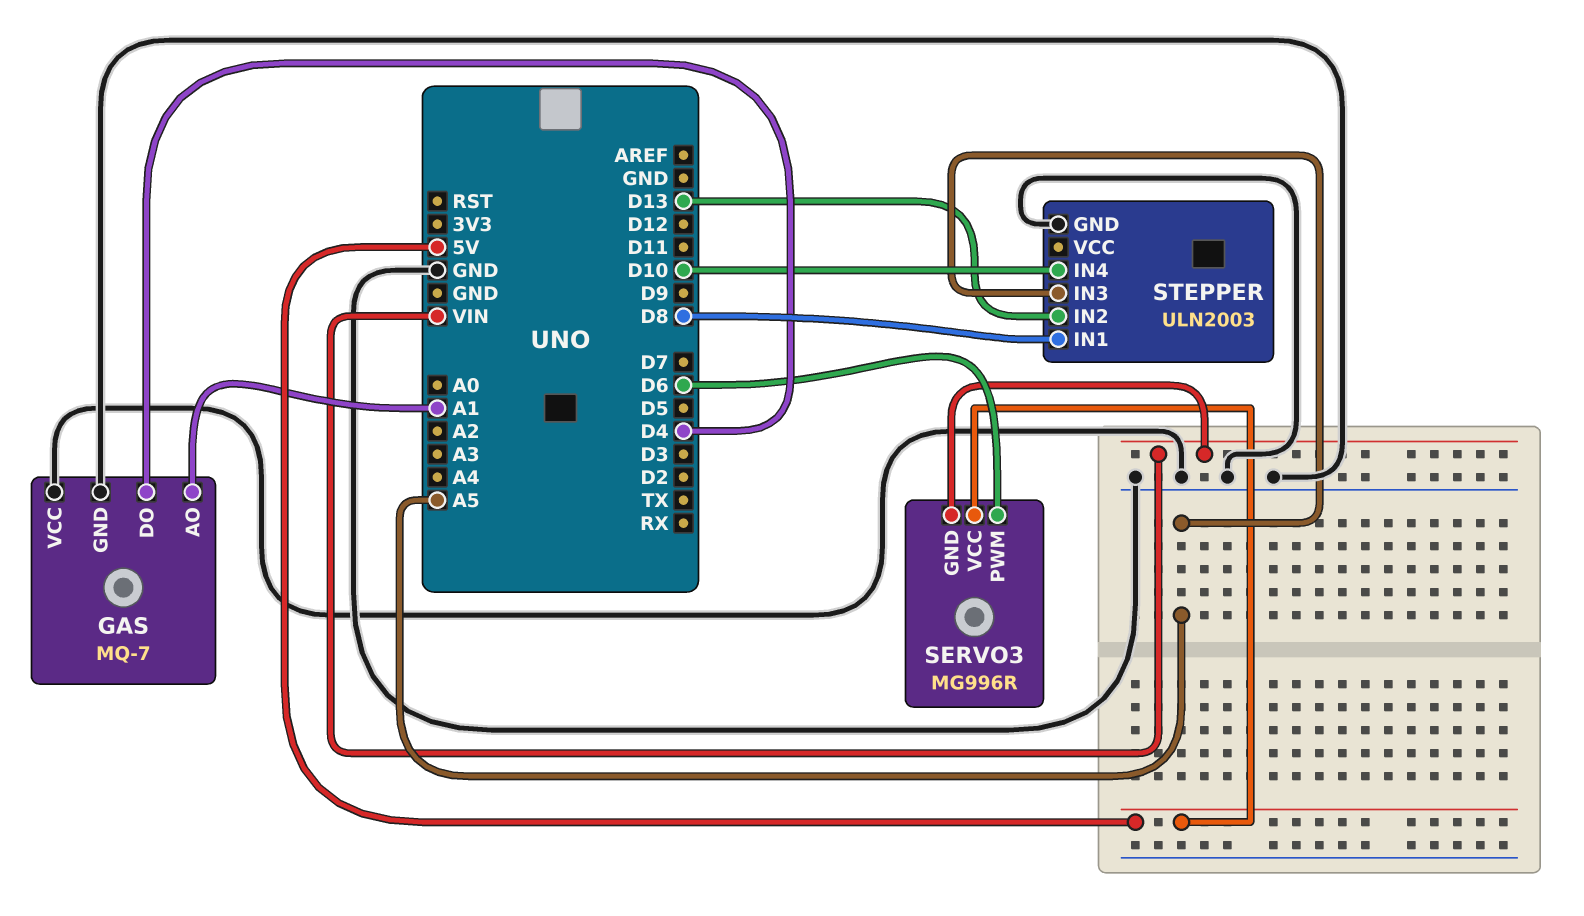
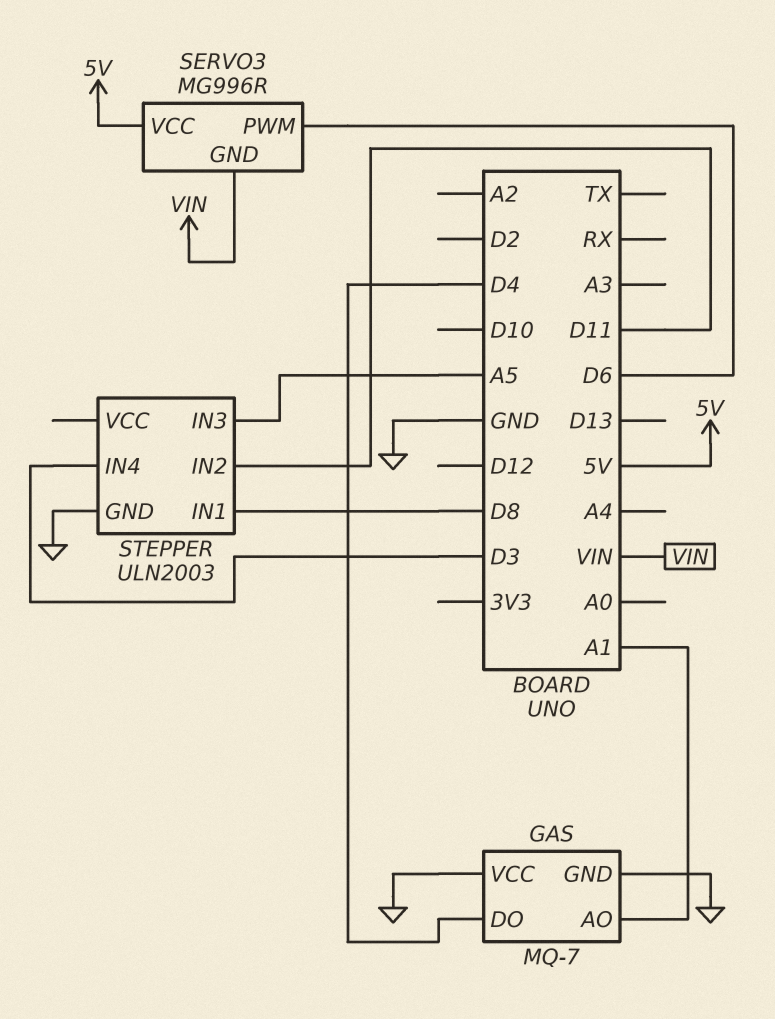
STEPPER pin IN2: D13 -> D11
STEPPER pin IN4: D10 -> D3

